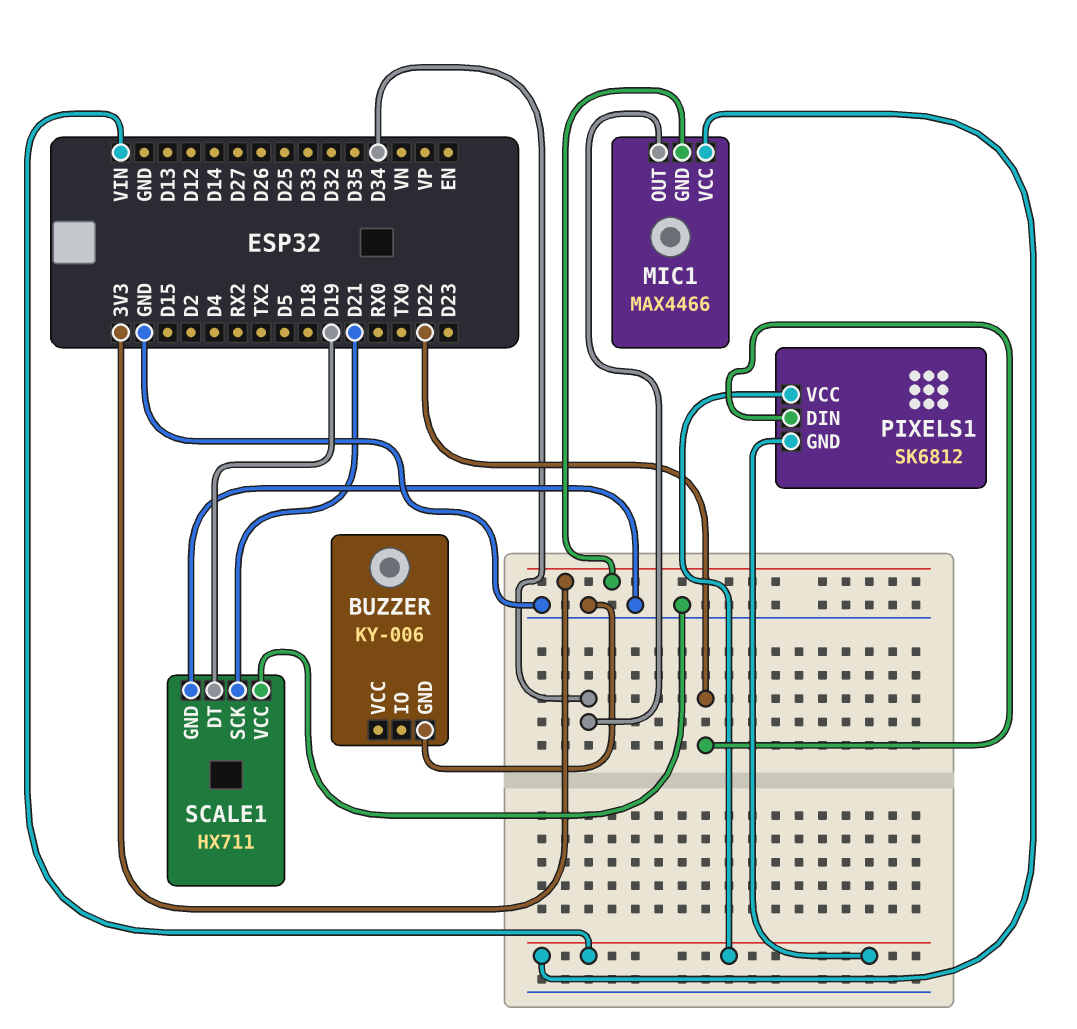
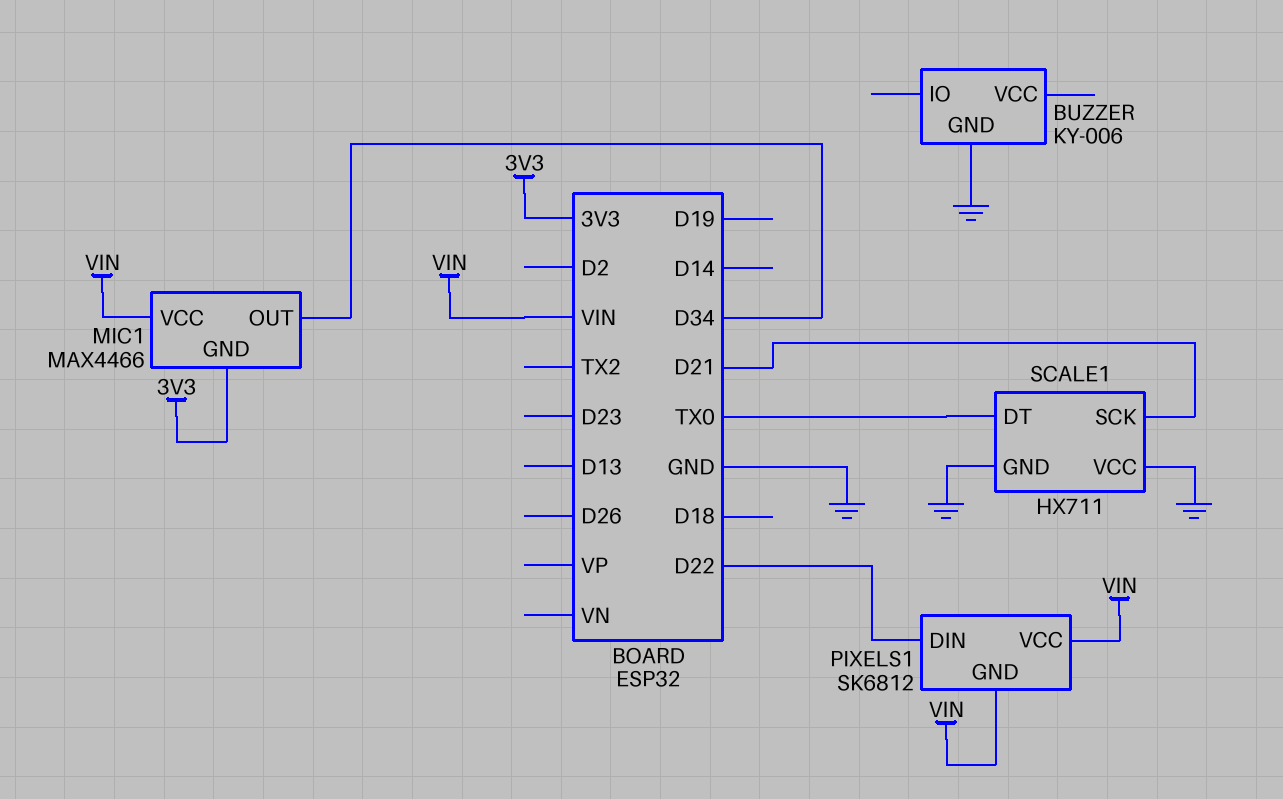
SCALE1 pin DT: D19 -> TX0

